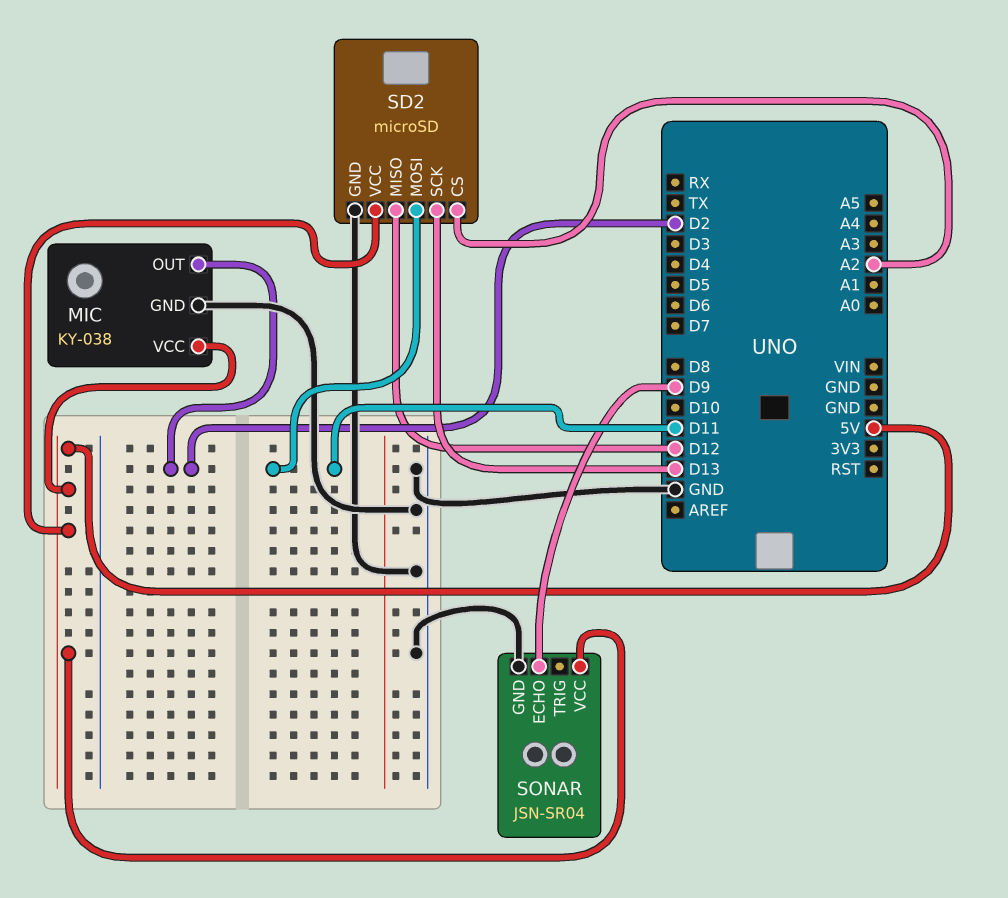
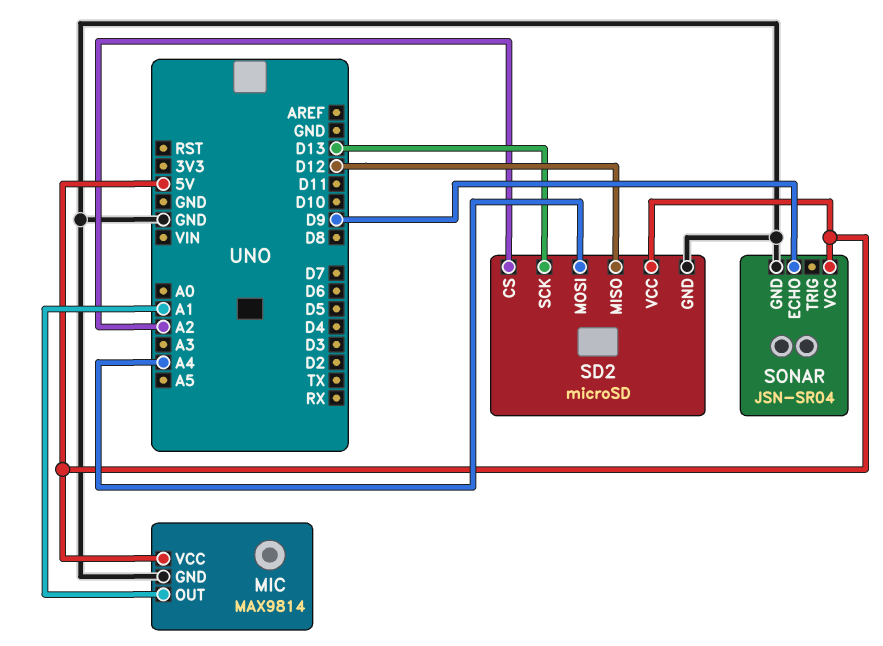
MIC: KY-038 -> MAX9814
MIC pin OUT: D2 -> A1
SD2 pin MOSI: D11 -> A4

